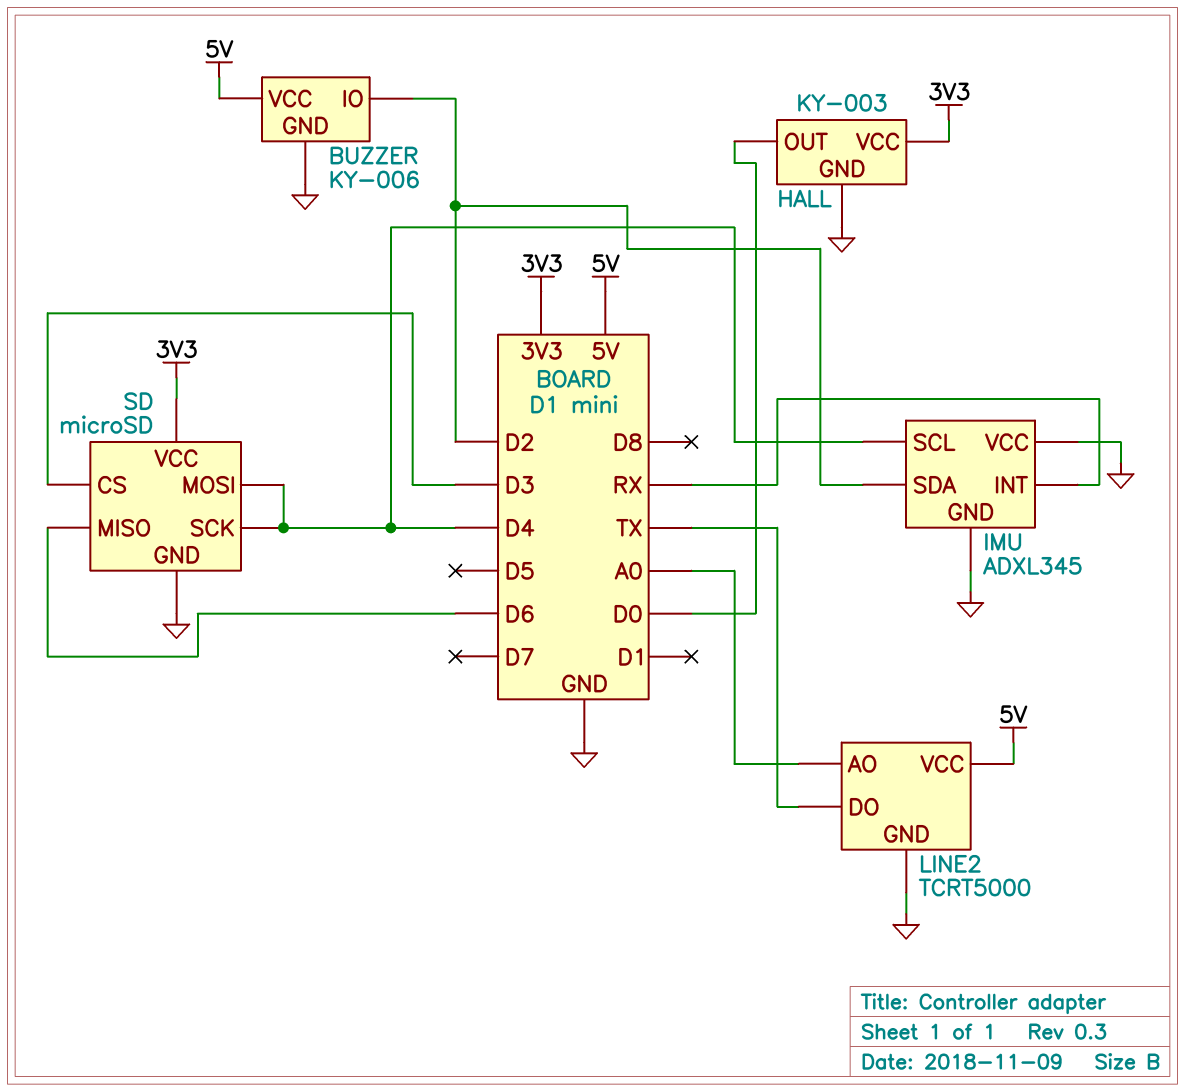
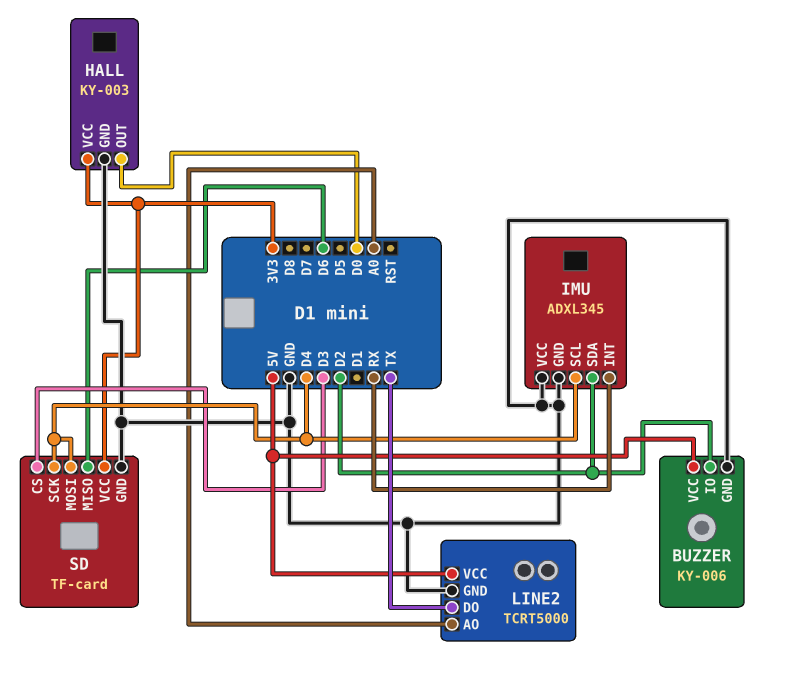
SD: microSD -> TF-card

